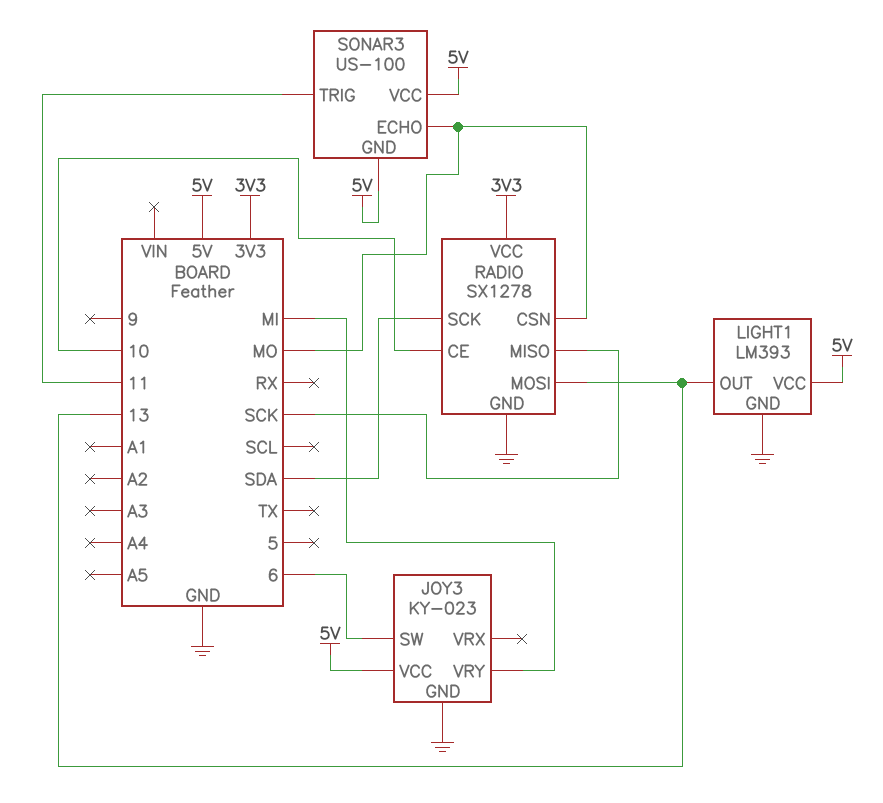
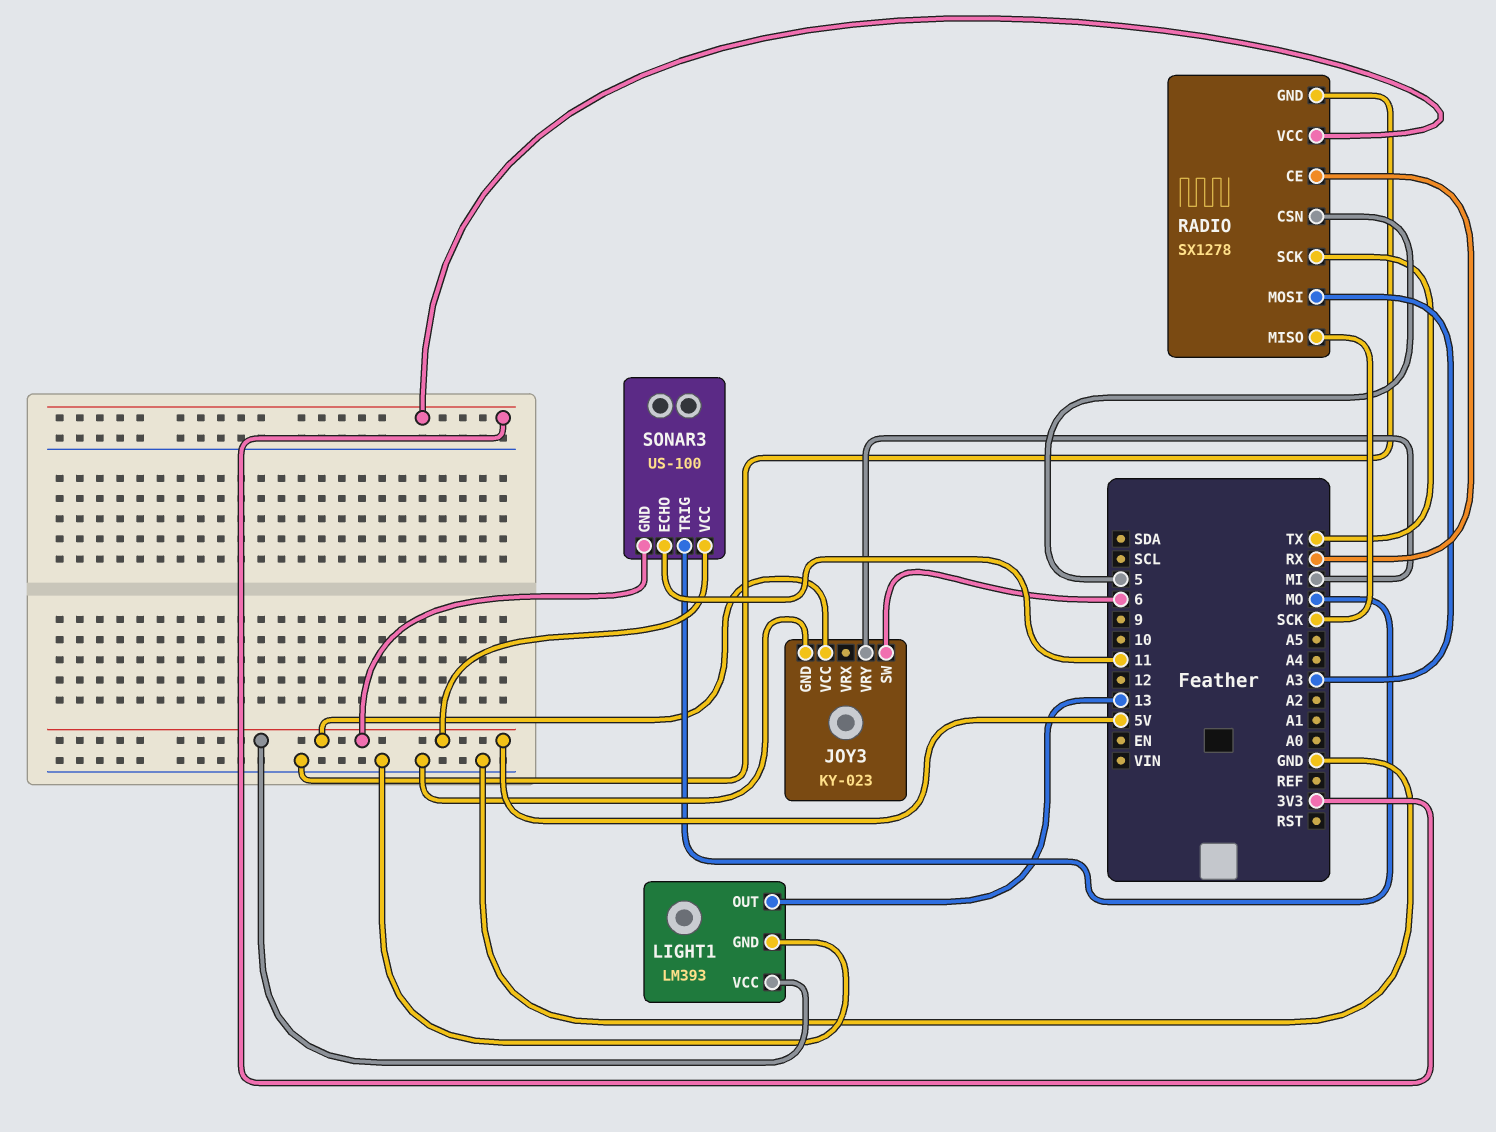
RADIO pin CE: 10 -> RX
RADIO pin CSN: MO -> 5
RADIO pin MOSI: 13 -> A3
RADIO pin SCK: SDA -> TX
SONAR3 pin ECHO: MO -> 11
SONAR3 pin TRIG: 11 -> MO

